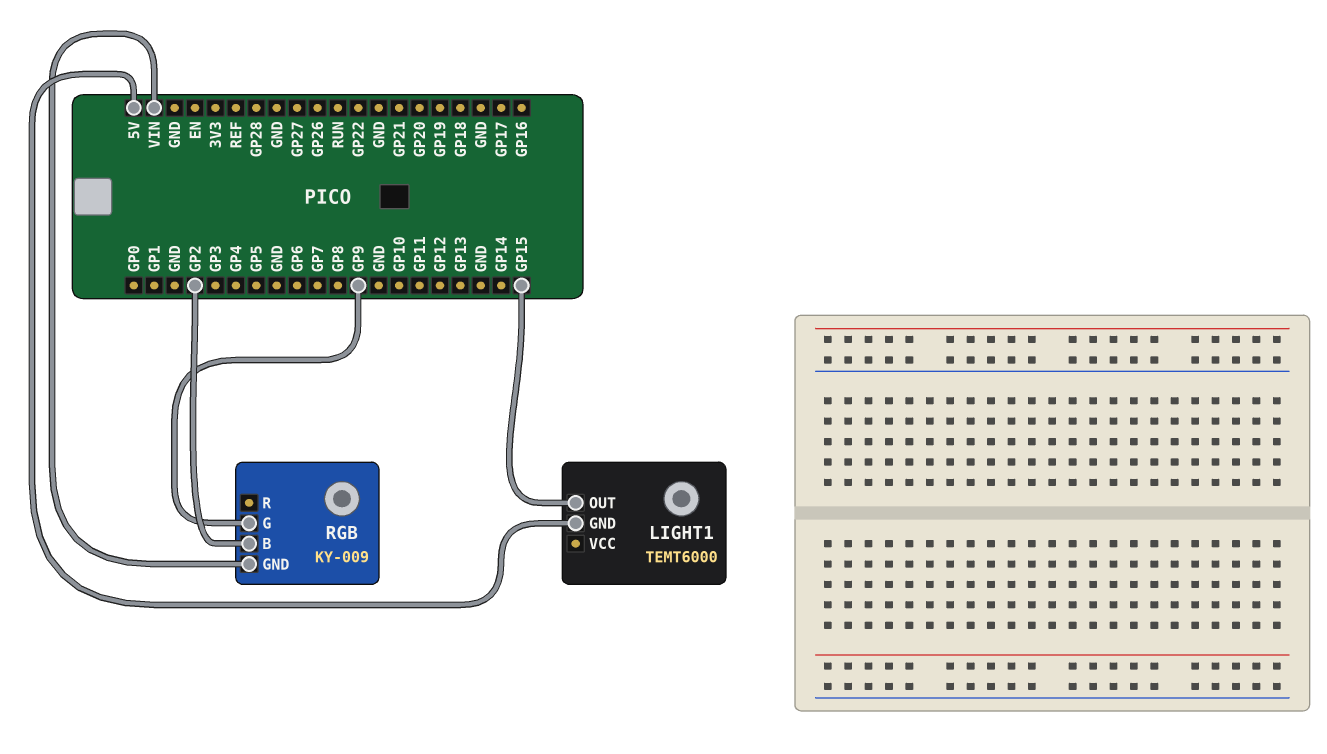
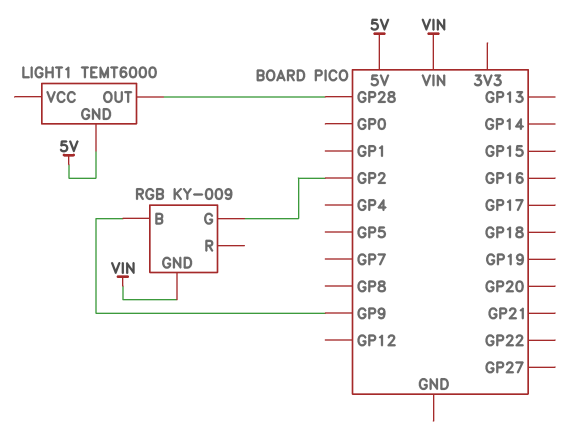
LIGHT1 pin OUT: GP15 -> GP28
RGB pin B: GP2 -> GP9
RGB pin G: GP9 -> GP2

